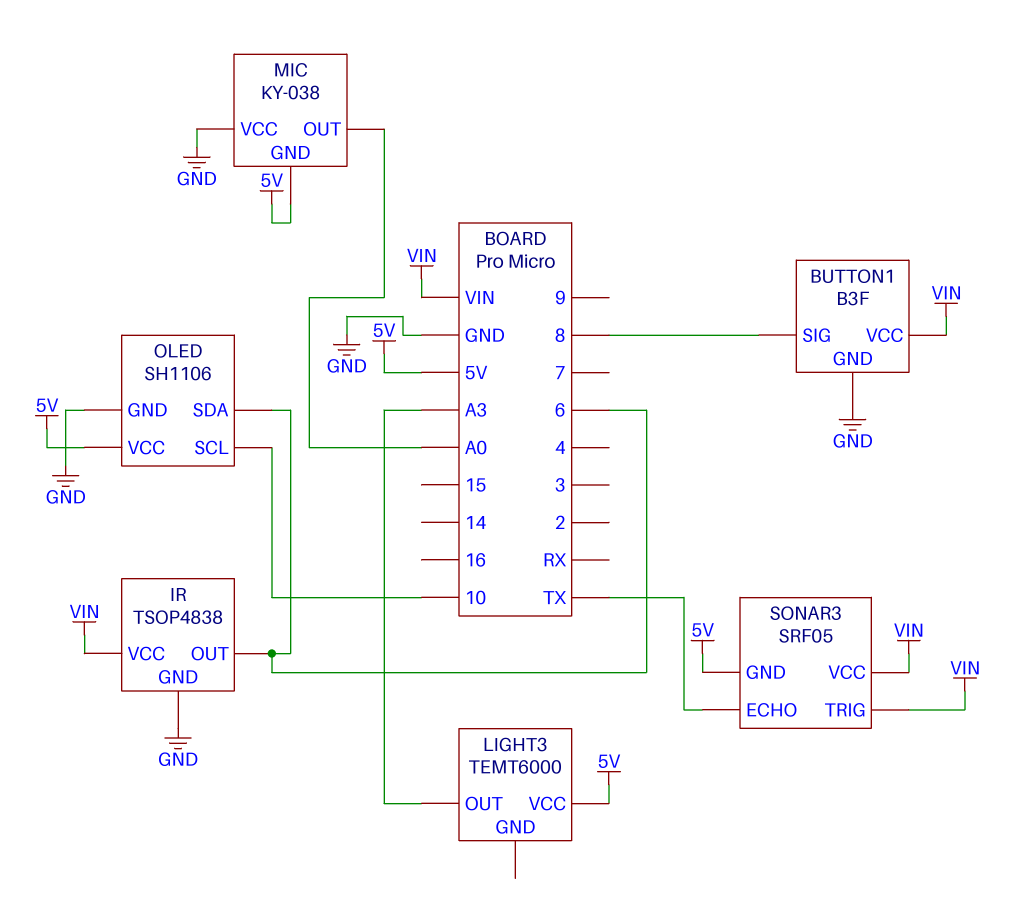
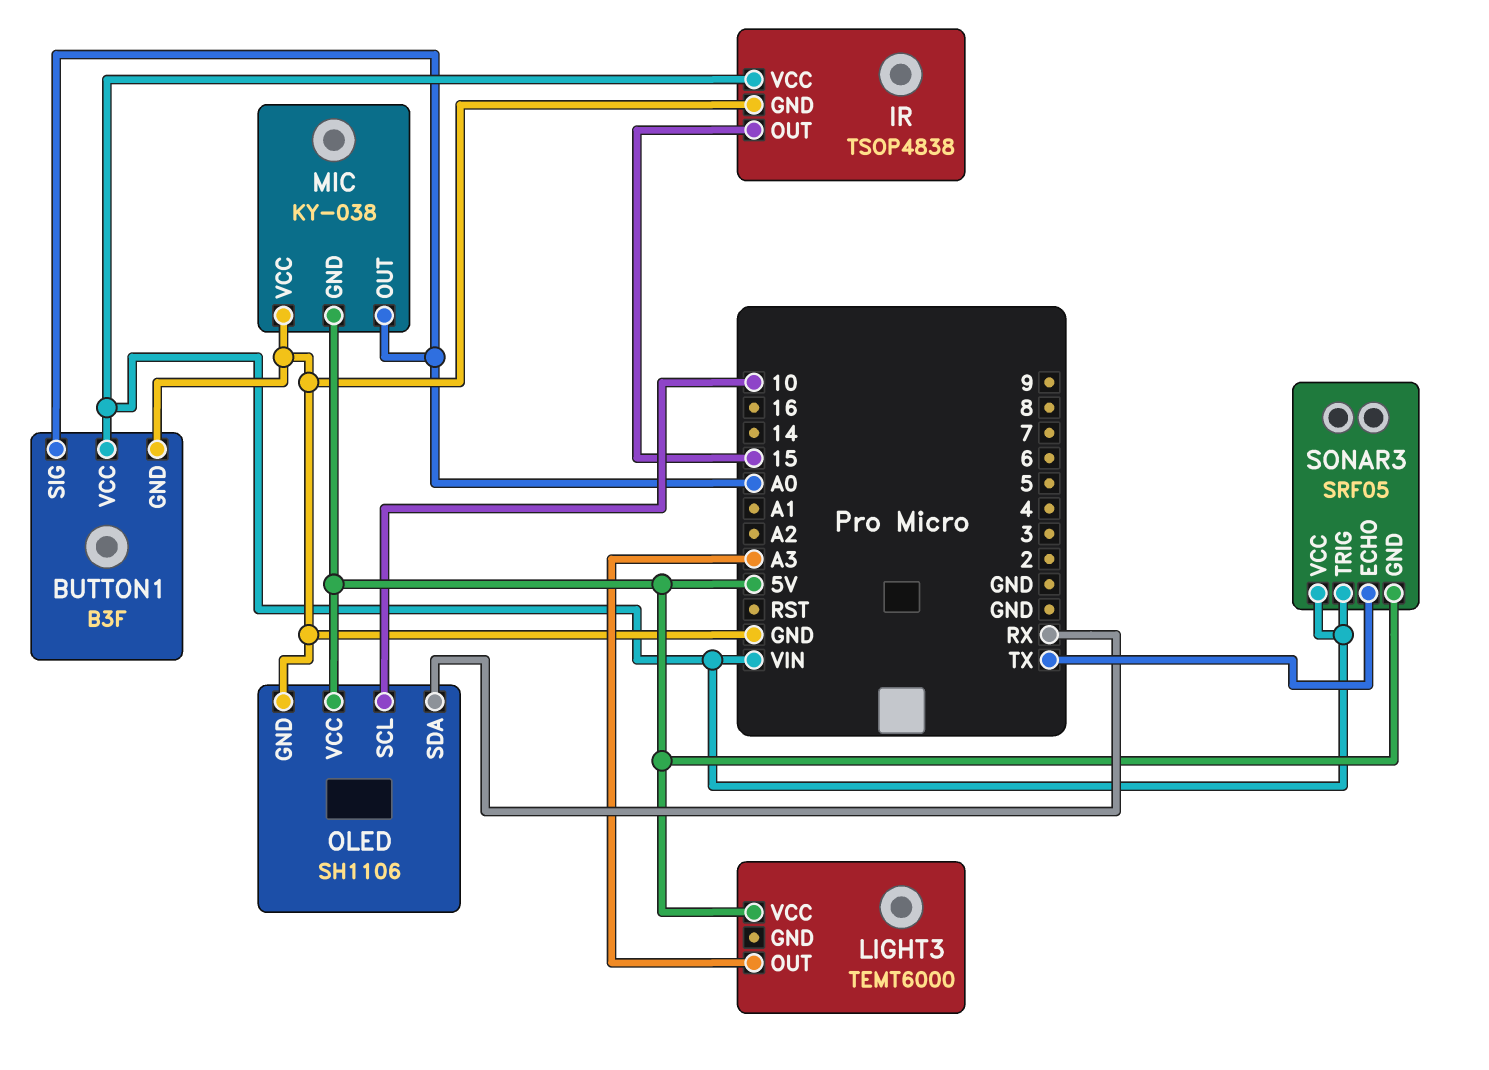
BUTTON1 pin SIG: 8 -> A0
IR pin OUT: 6 -> 15
OLED pin SDA: 6 -> RX

